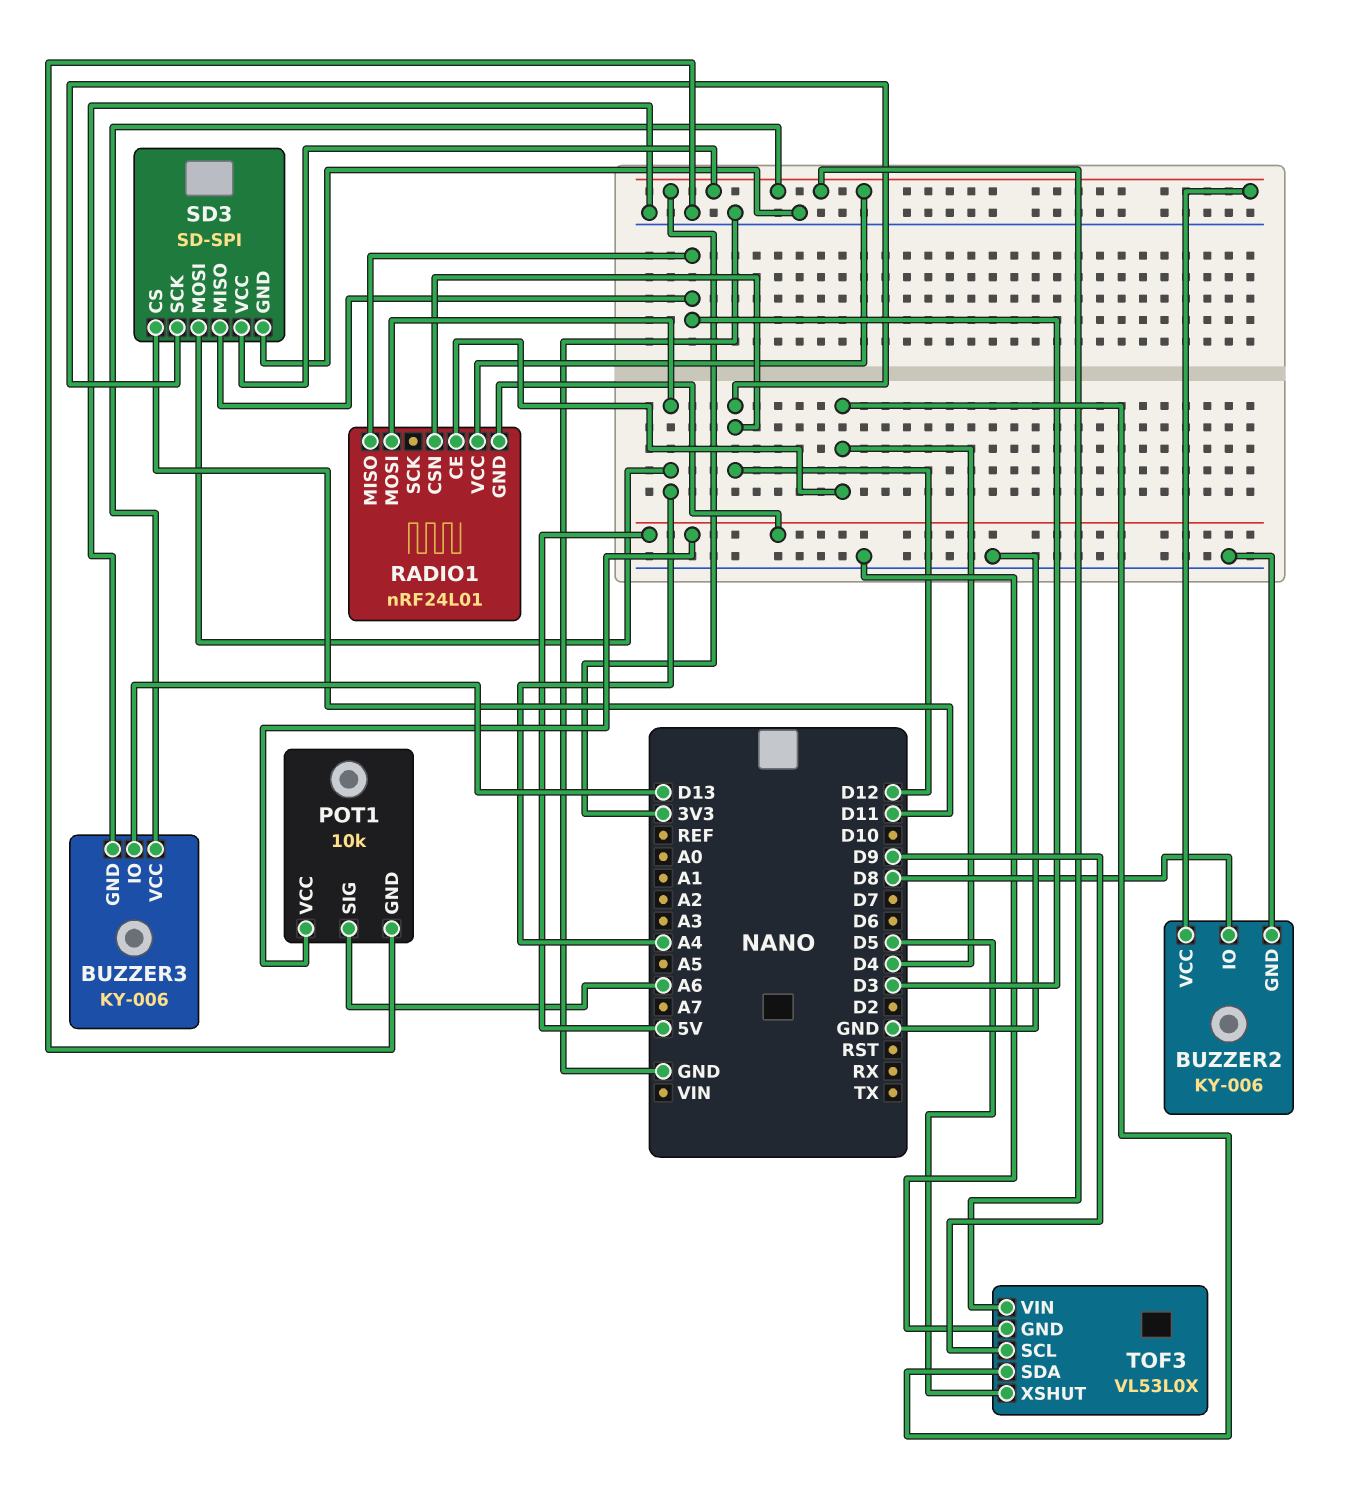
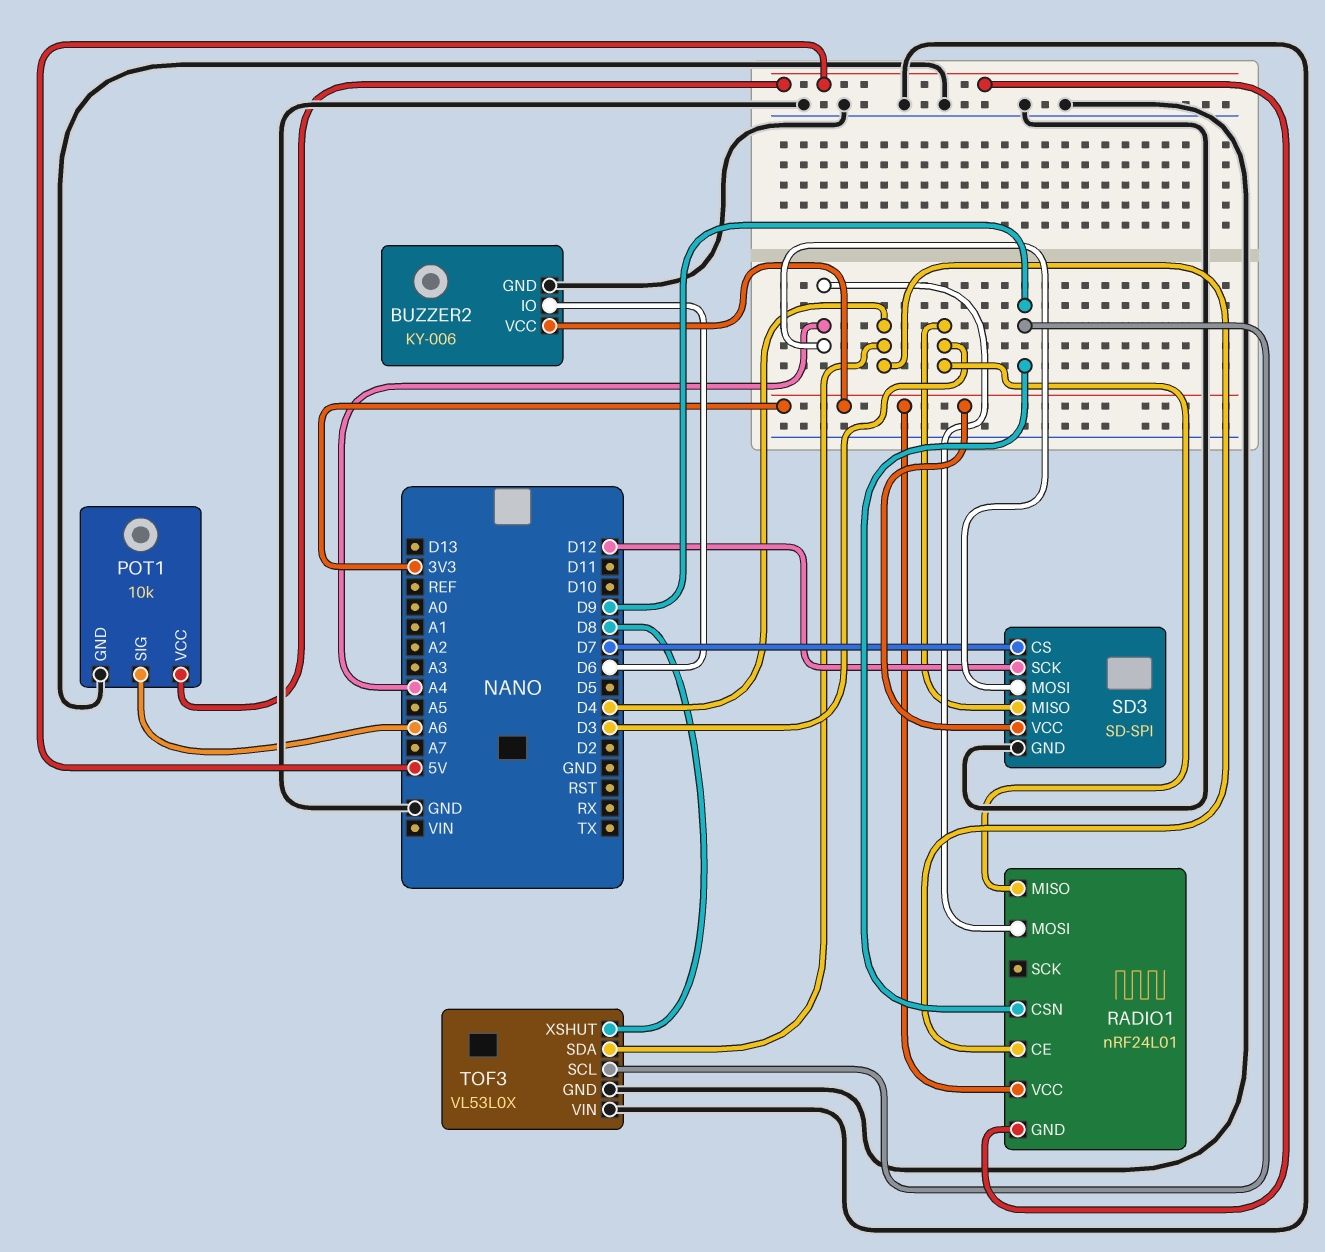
BUZZER2 pin IO: D8 -> D6
BUZZER3: KY-006 -> none
BUZZER3 pin GND: GND -> none
BUZZER3 pin IO: D13 -> none
BUZZER3 pin VCC: 3V3 -> none
RADIO1 pin CSN: D12 -> D9
SD3 pin CS: D11 -> D7
TOF3 pin VIN: 3V3 -> GND
TOF3 pin XSHUT: D5 -> D8

